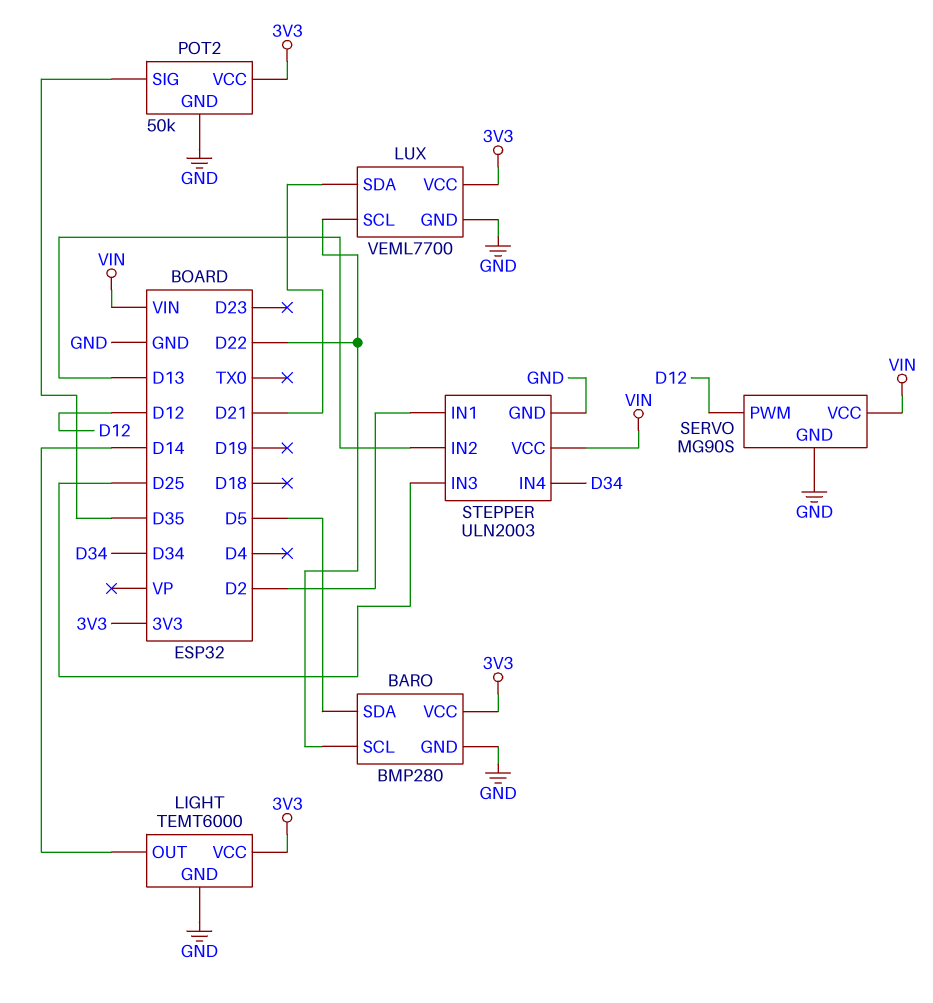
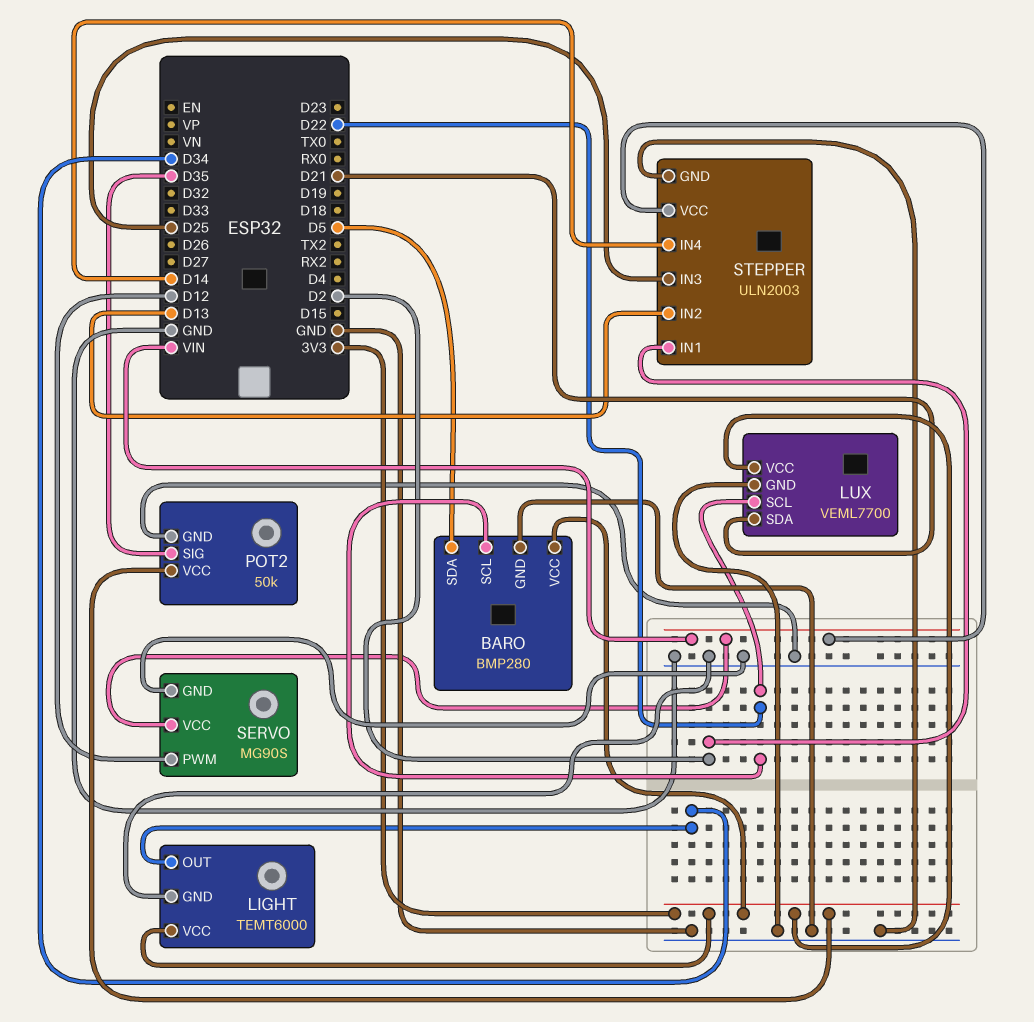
LIGHT pin OUT: D14 -> D34
STEPPER pin IN4: D34 -> D14

